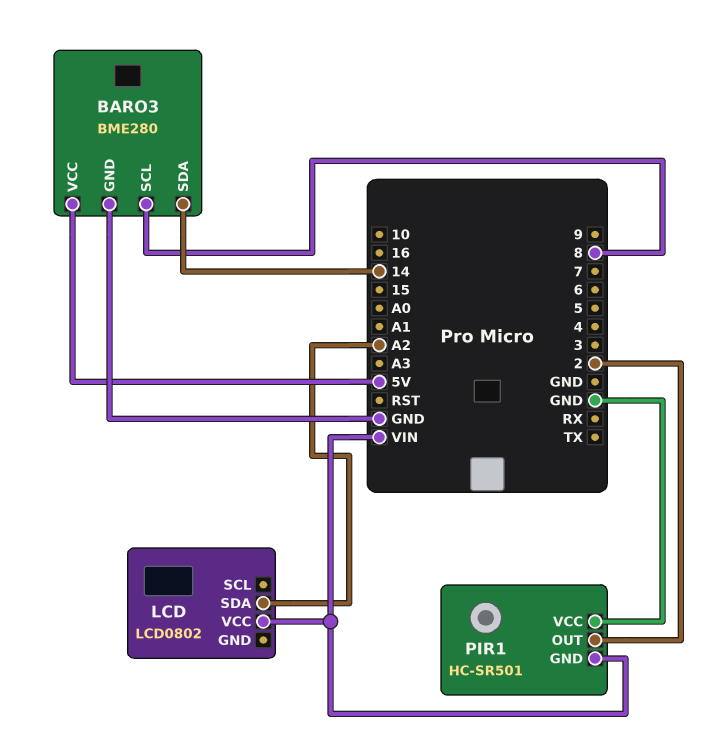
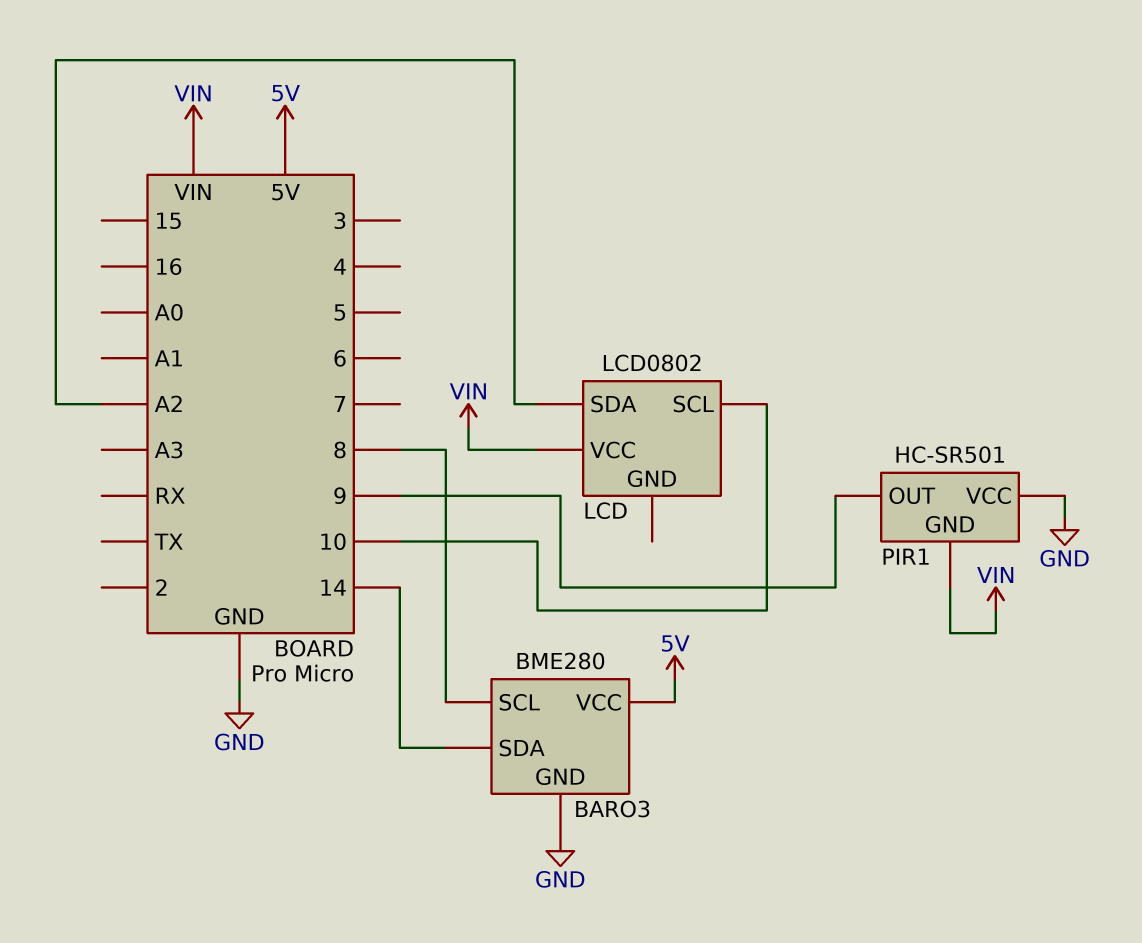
LCD pin SCL: none -> 10
PIR1 pin OUT: 2 -> 9

